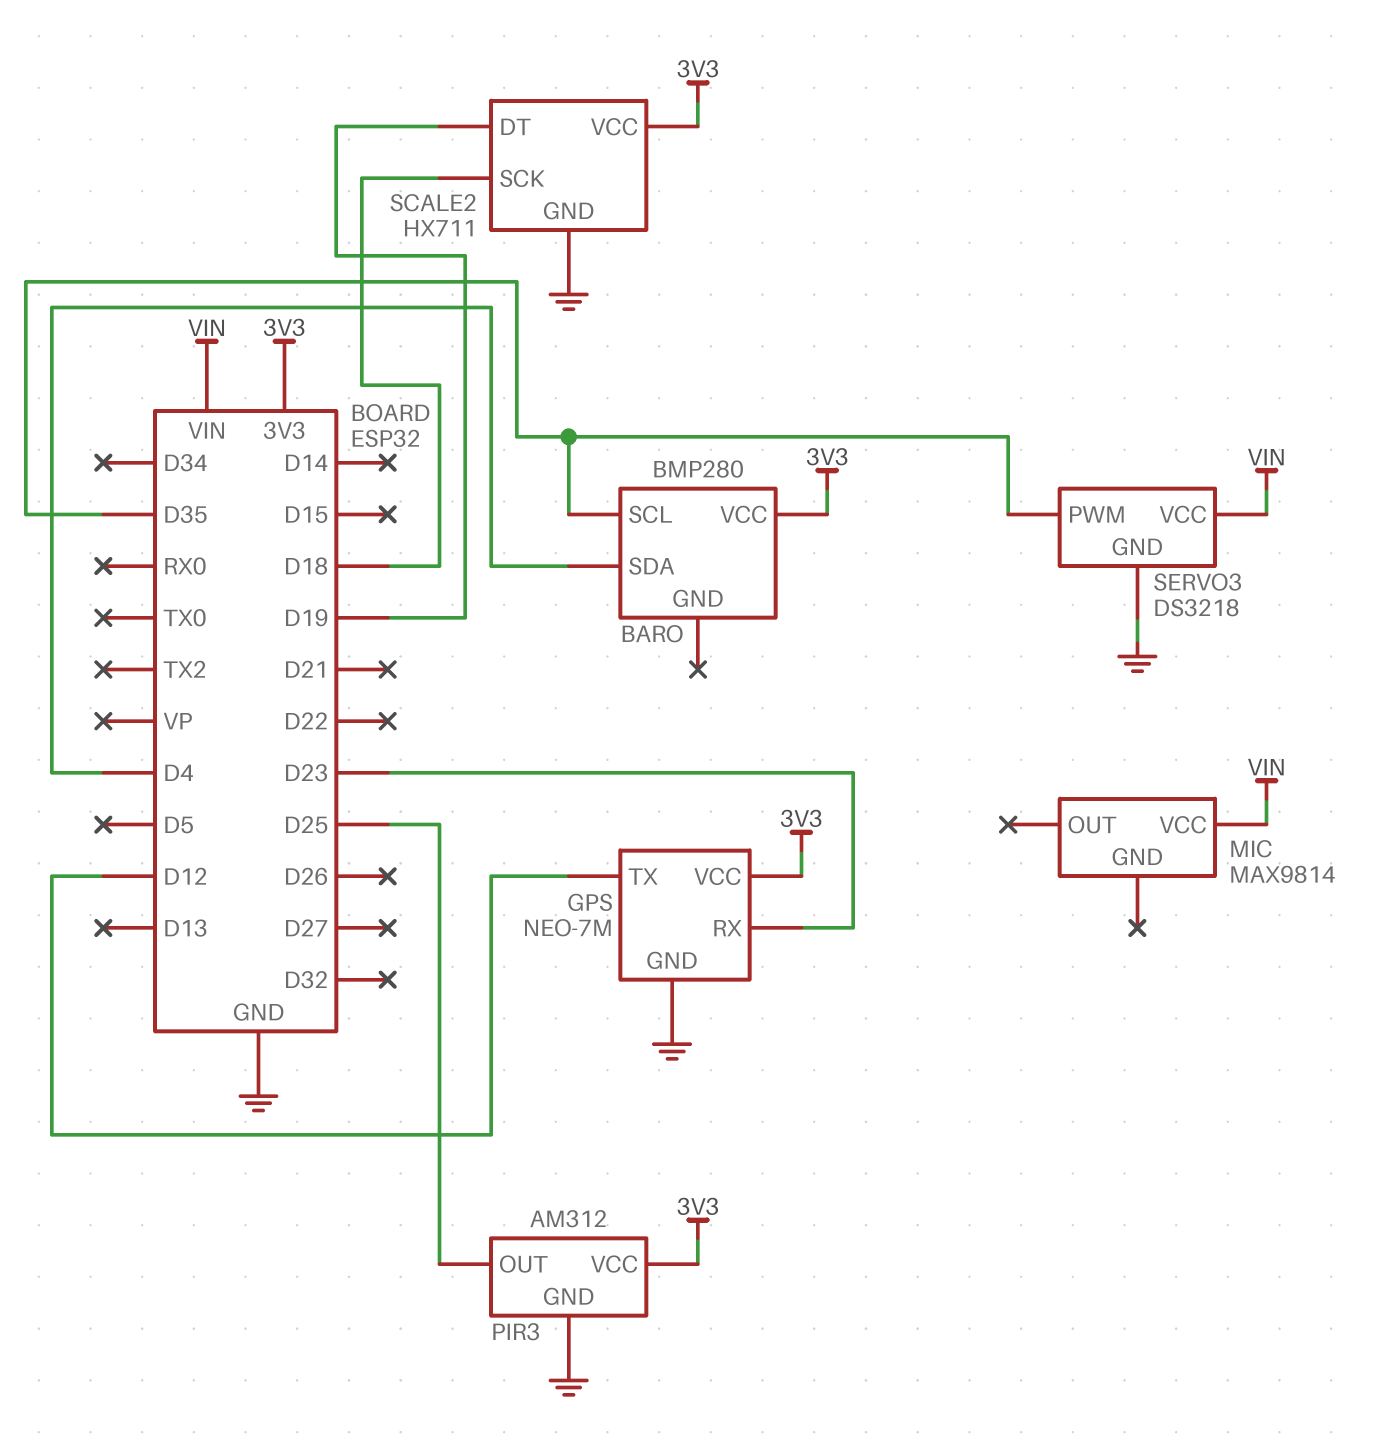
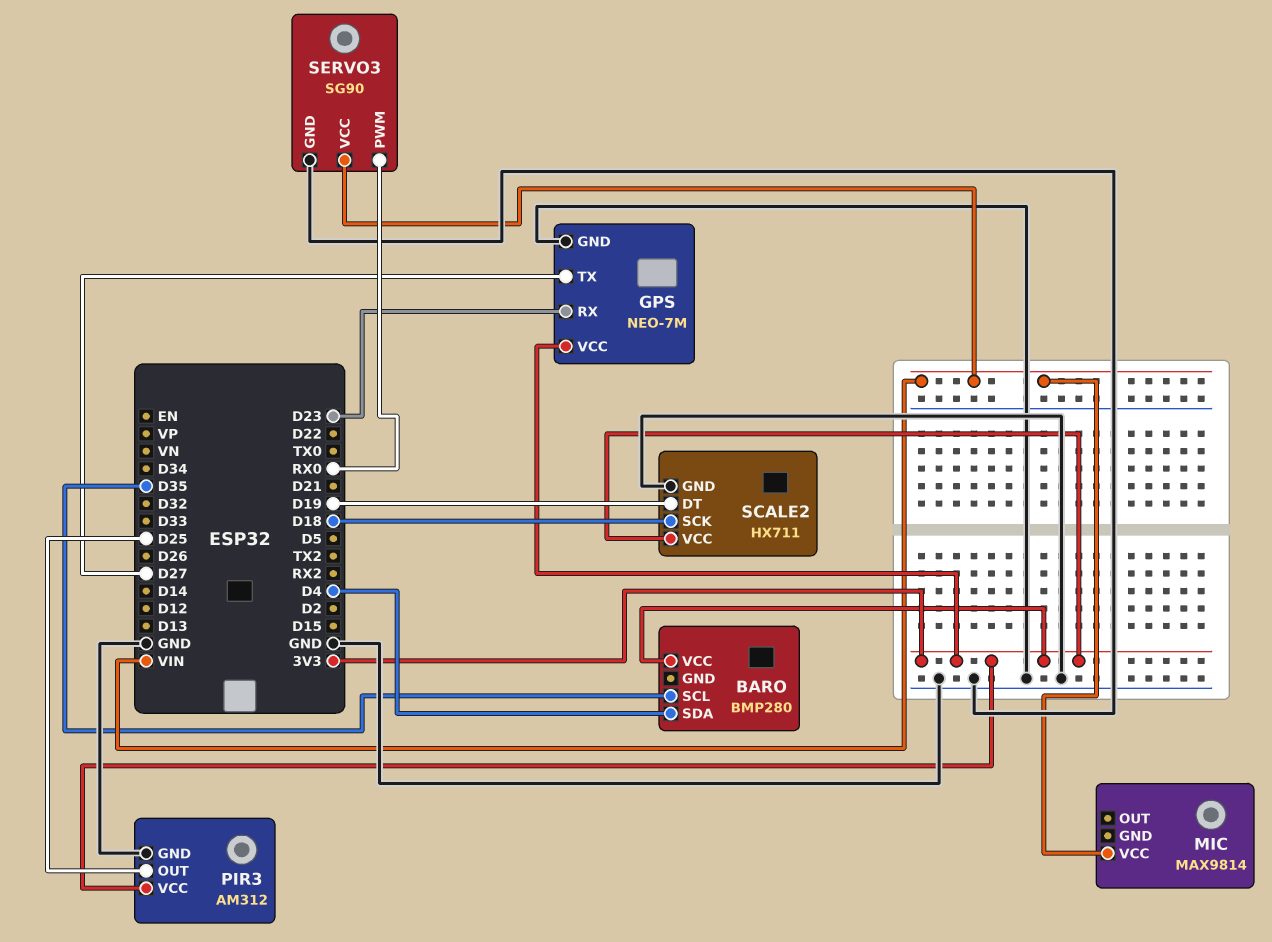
GPS pin TX: D12 -> D27
SERVO3: DS3218 -> SG90
SERVO3 pin PWM: D35 -> RX0

